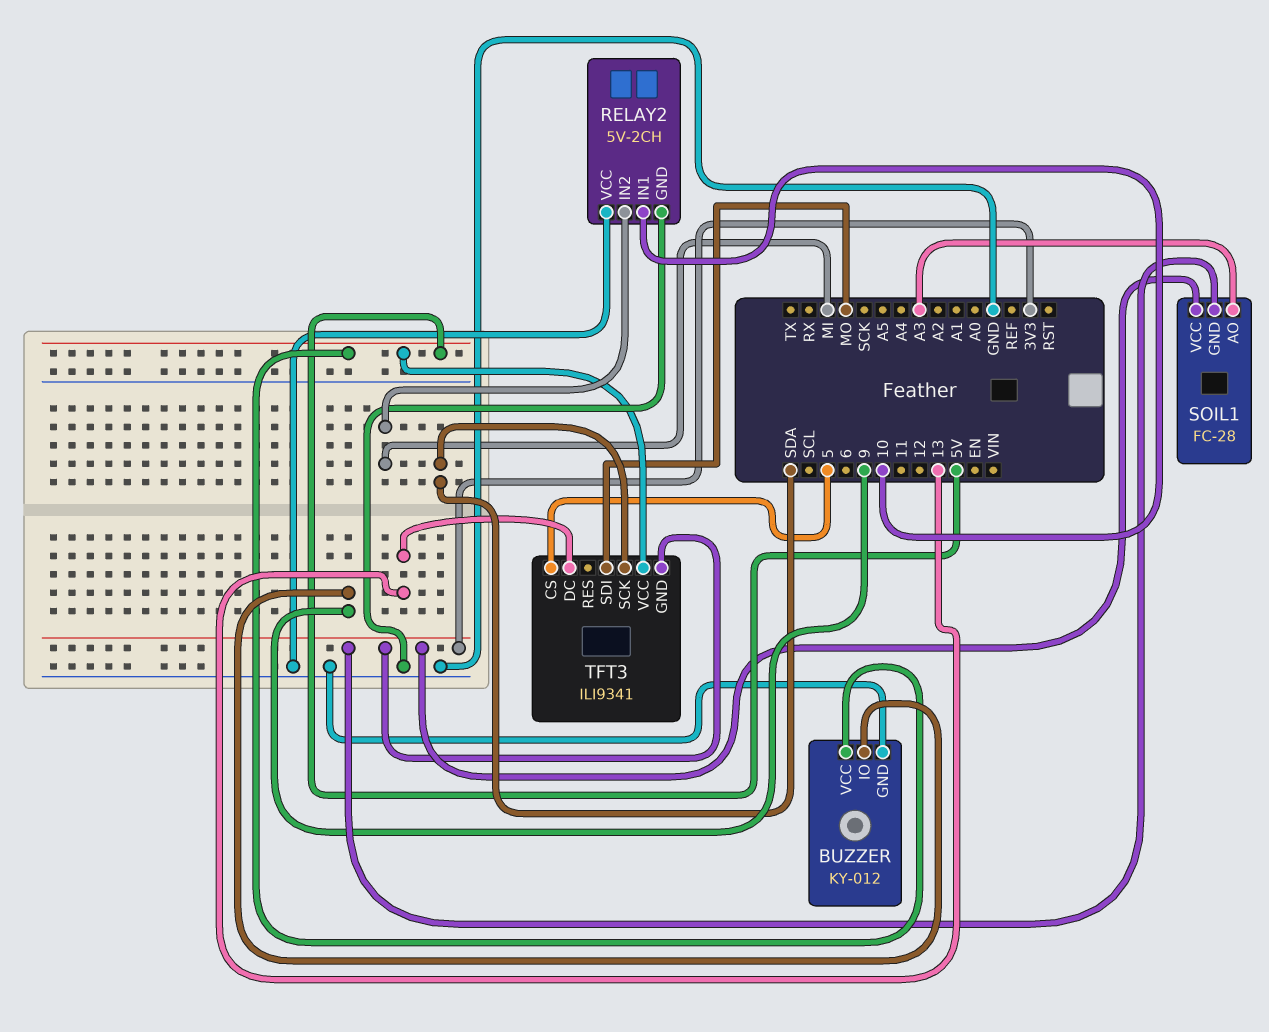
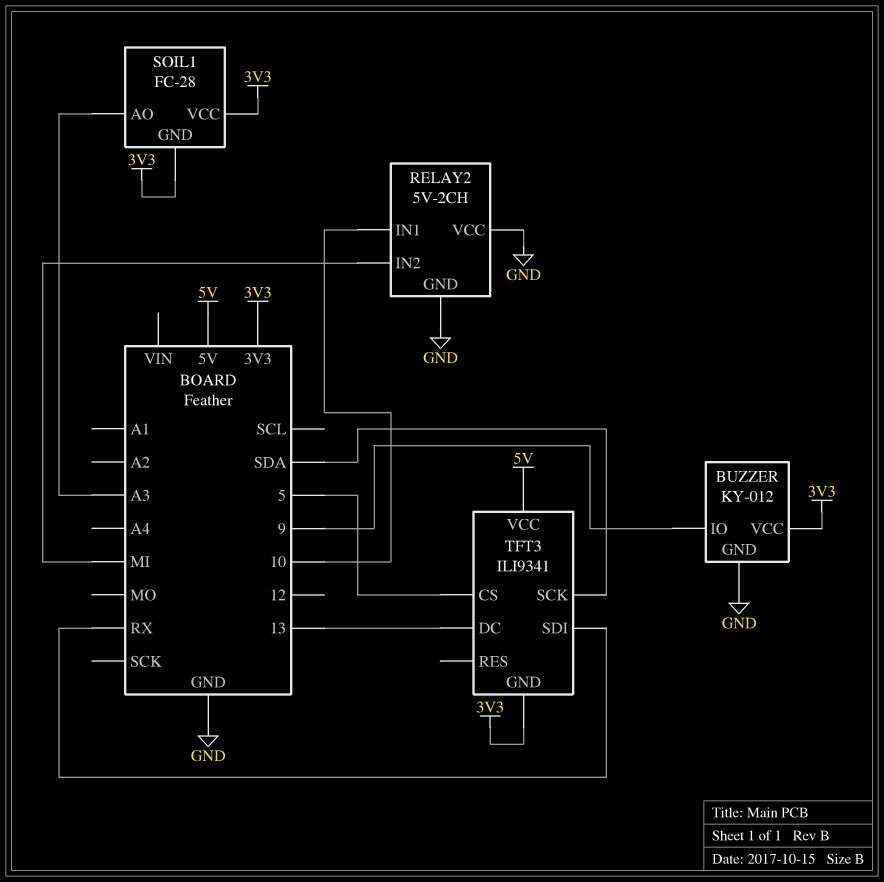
BUZZER pin VCC: 5V -> 3V3
TFT3 pin SDI: MO -> RX

